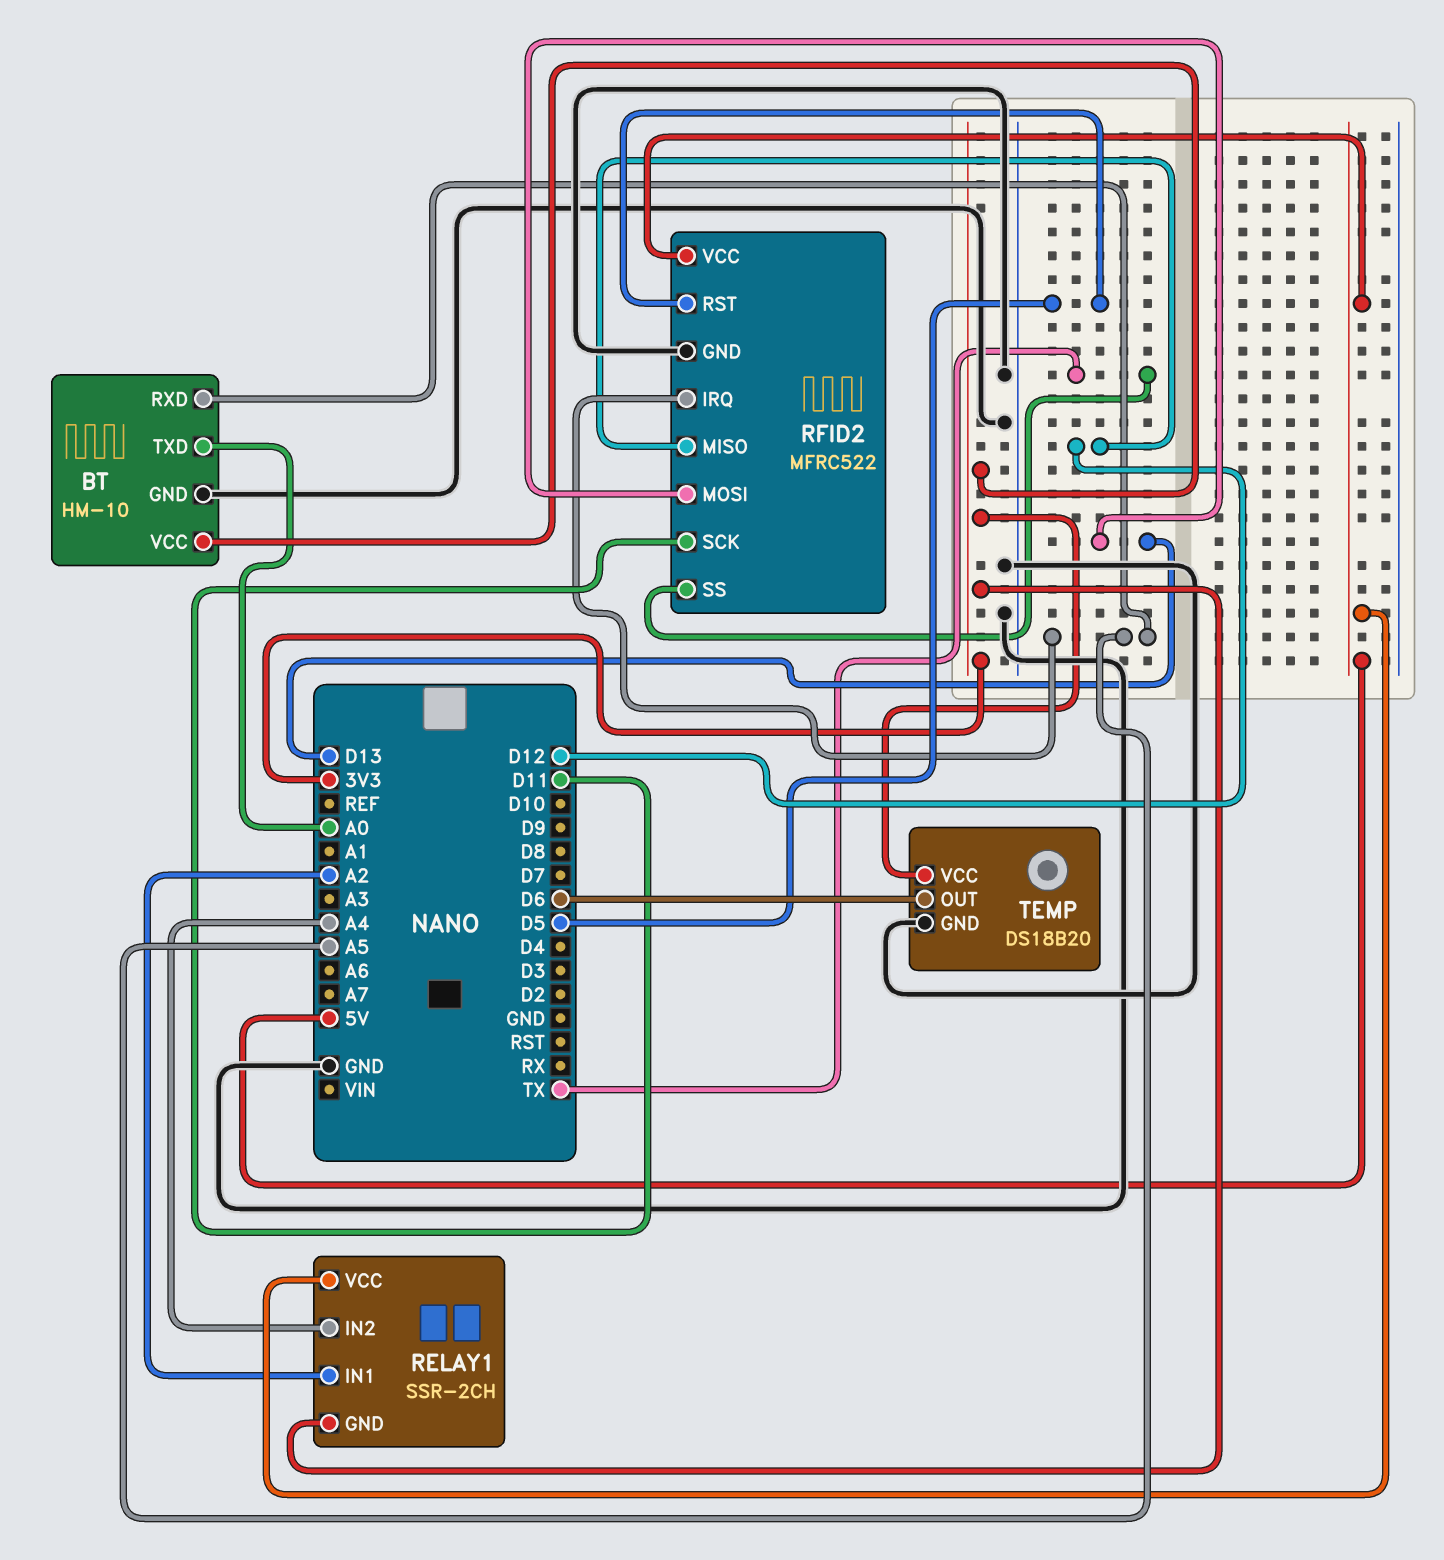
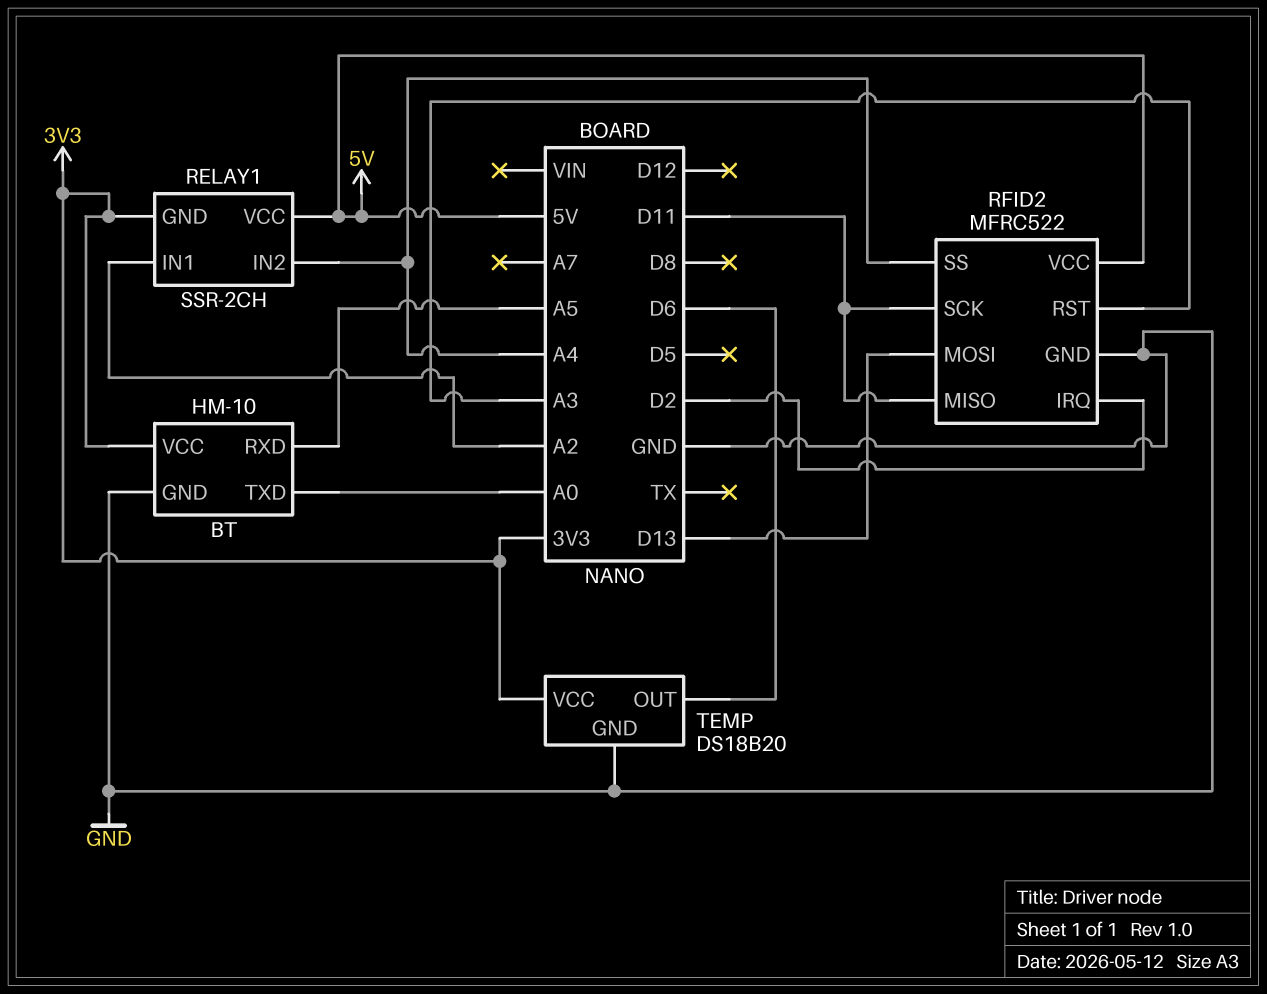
RFID2 pin IRQ: A5 -> D2
RFID2 pin MISO: D12 -> D11
RFID2 pin RST: D5 -> A3
RFID2 pin SS: TX -> A4

